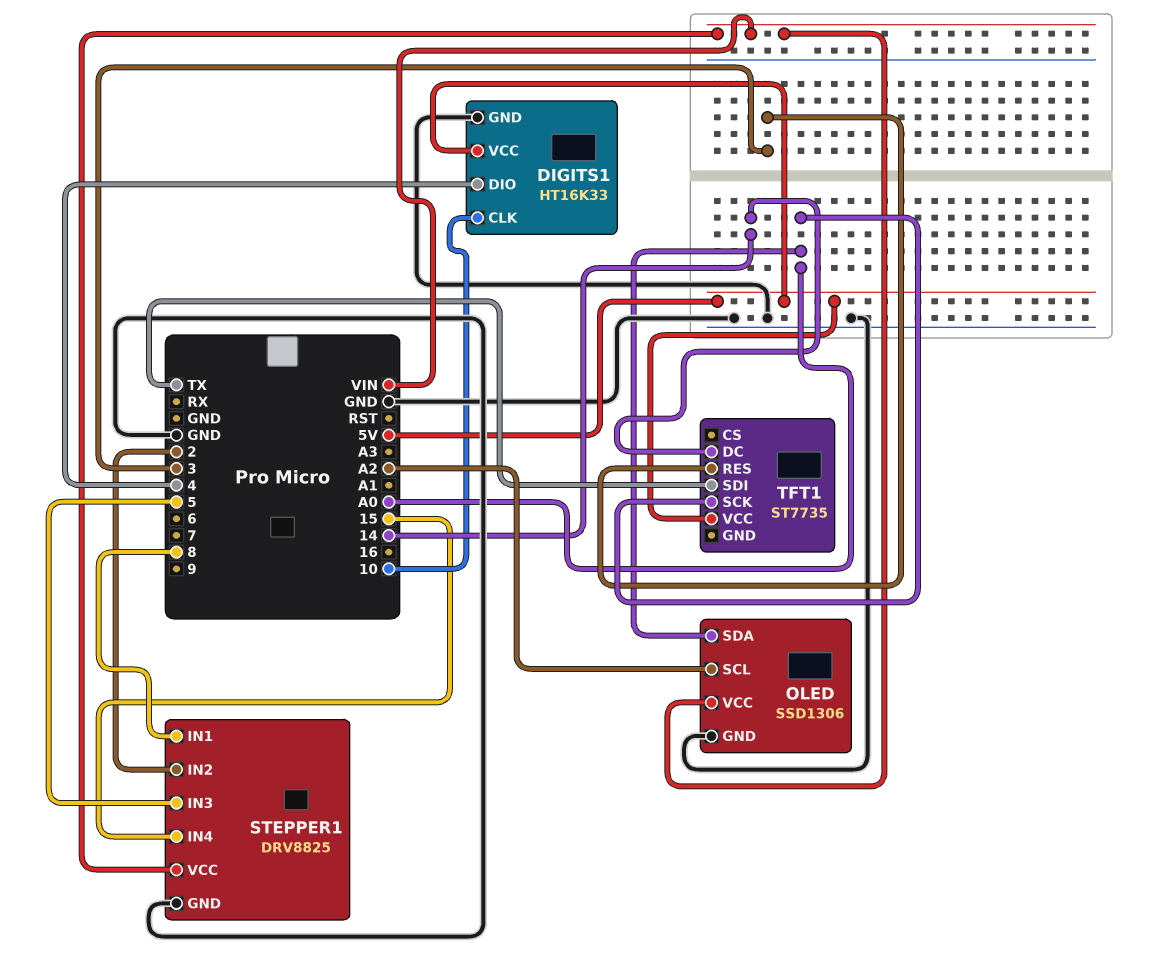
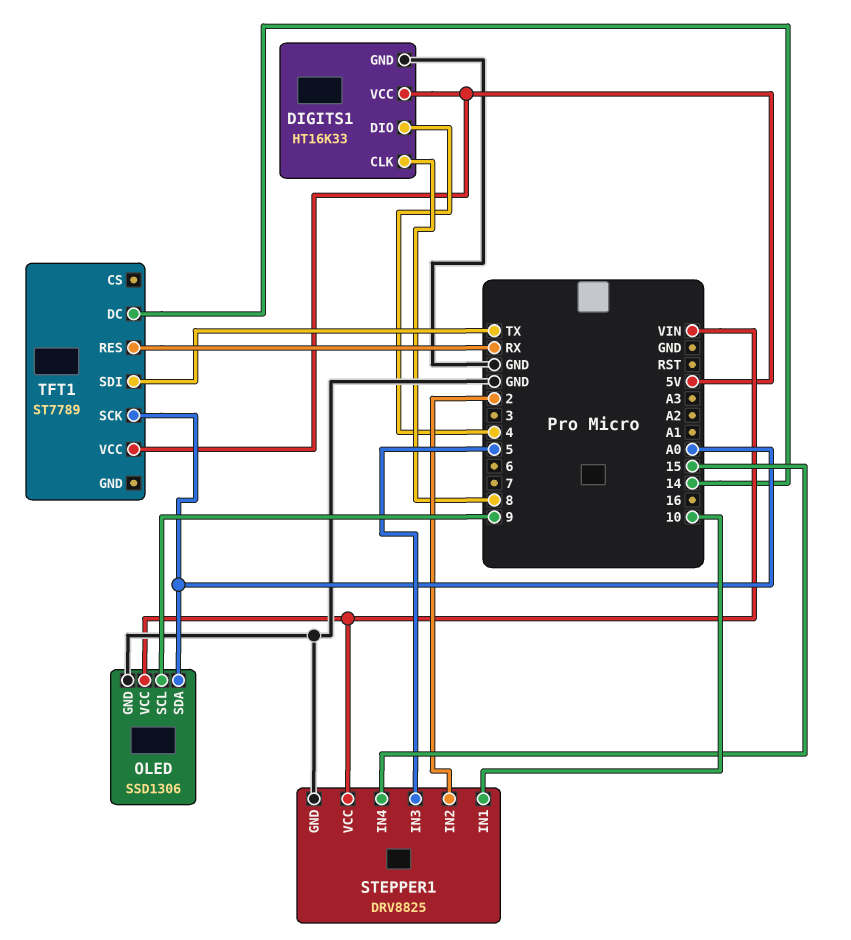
DIGITS1 pin CLK: 10 -> 8
OLED pin SCL: A2 -> 9
STEPPER1 pin IN1: 8 -> 10
TFT1: ST7735 -> ST7789
TFT1 pin RES: 3 -> RX

